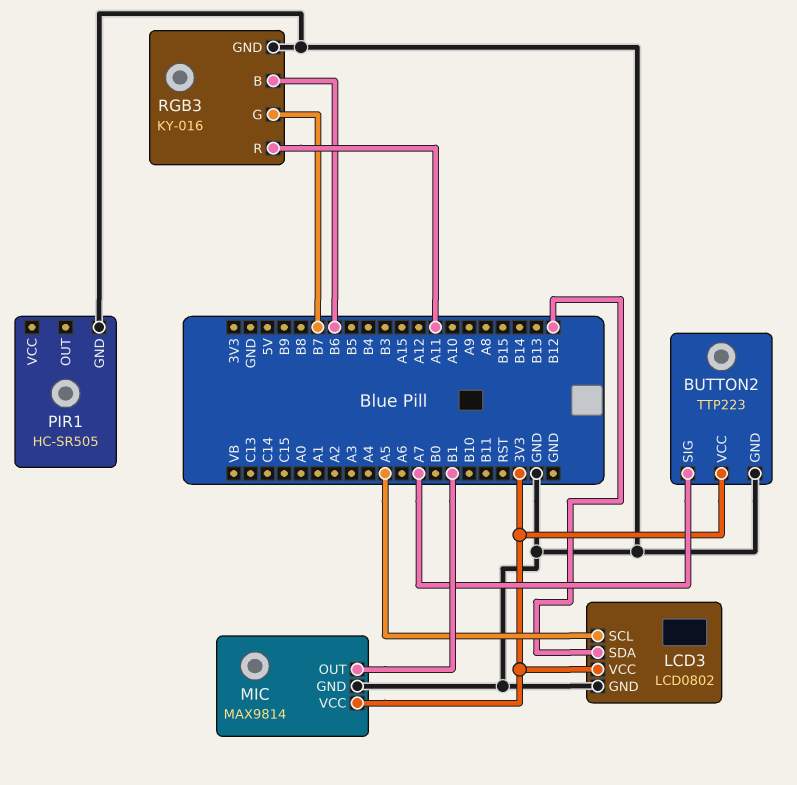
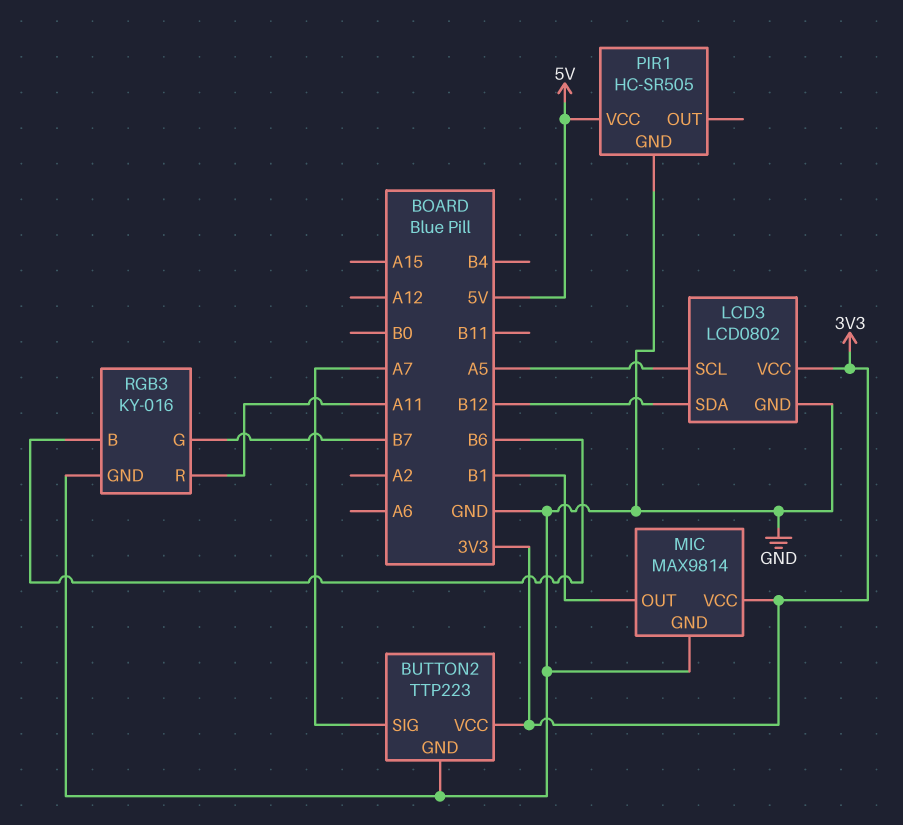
PIR1 pin VCC: none -> 5V

